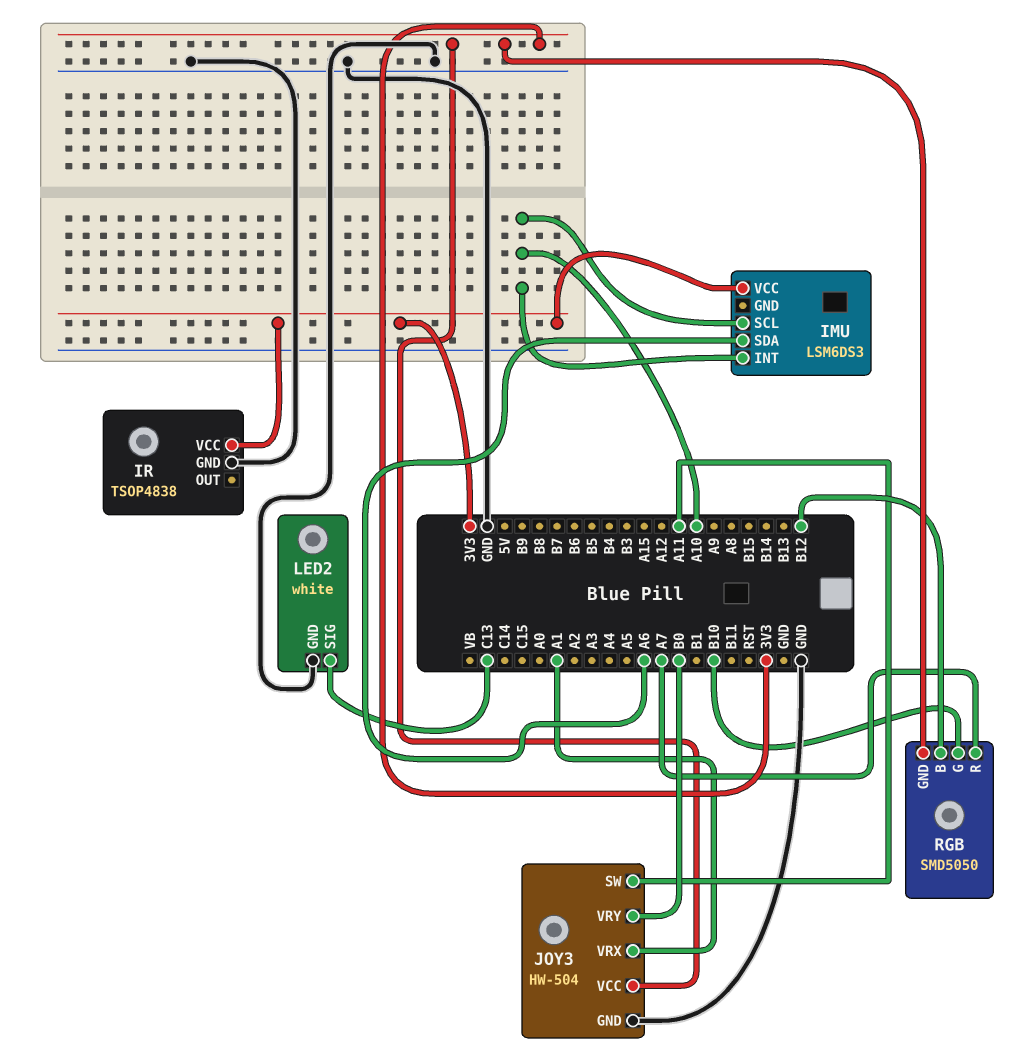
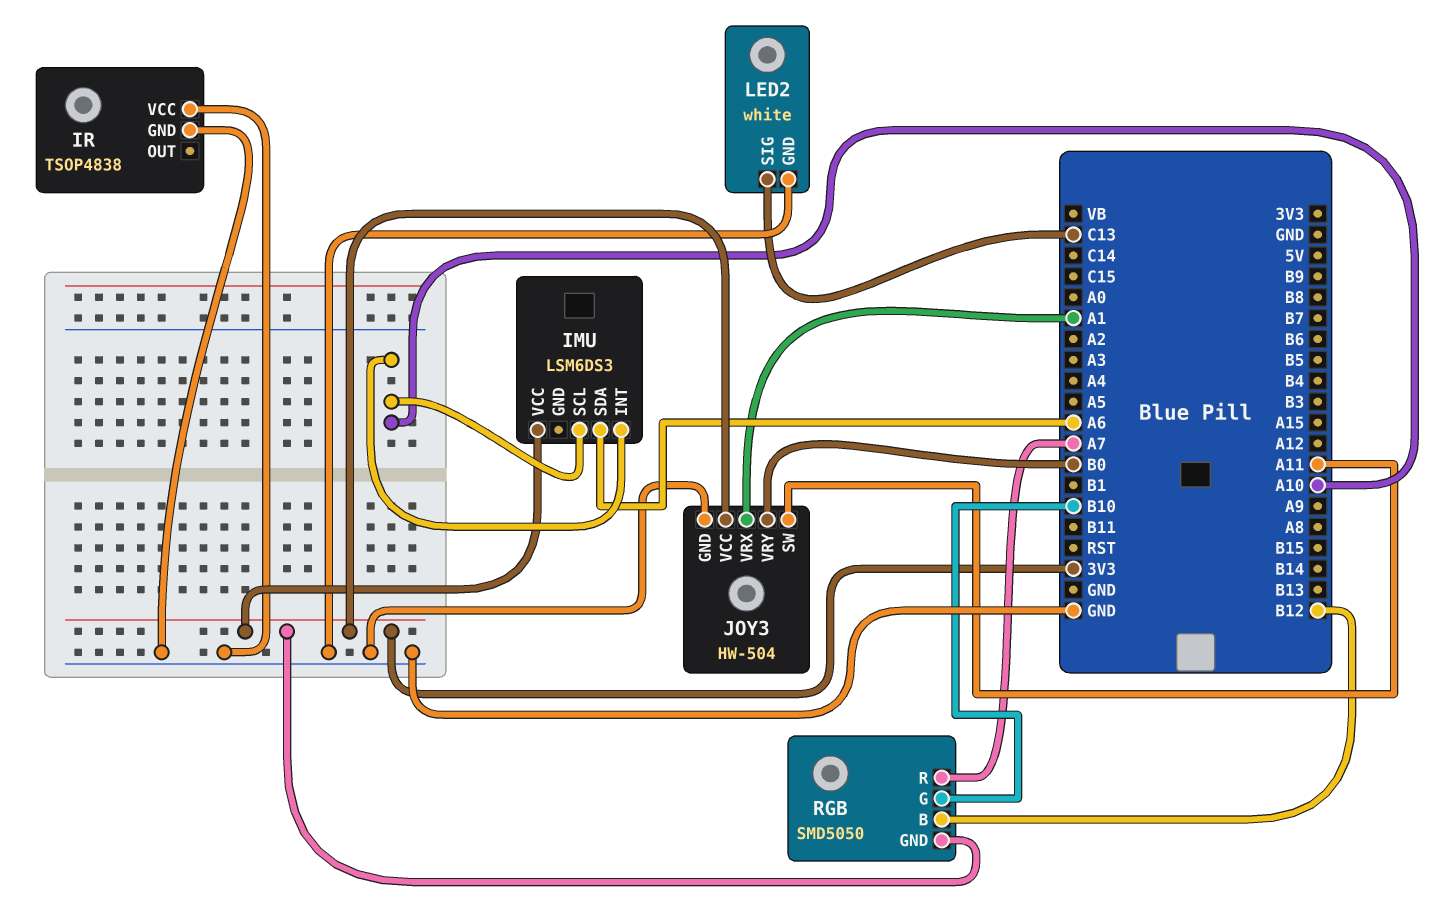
IR pin VCC: 3V3 -> GND

